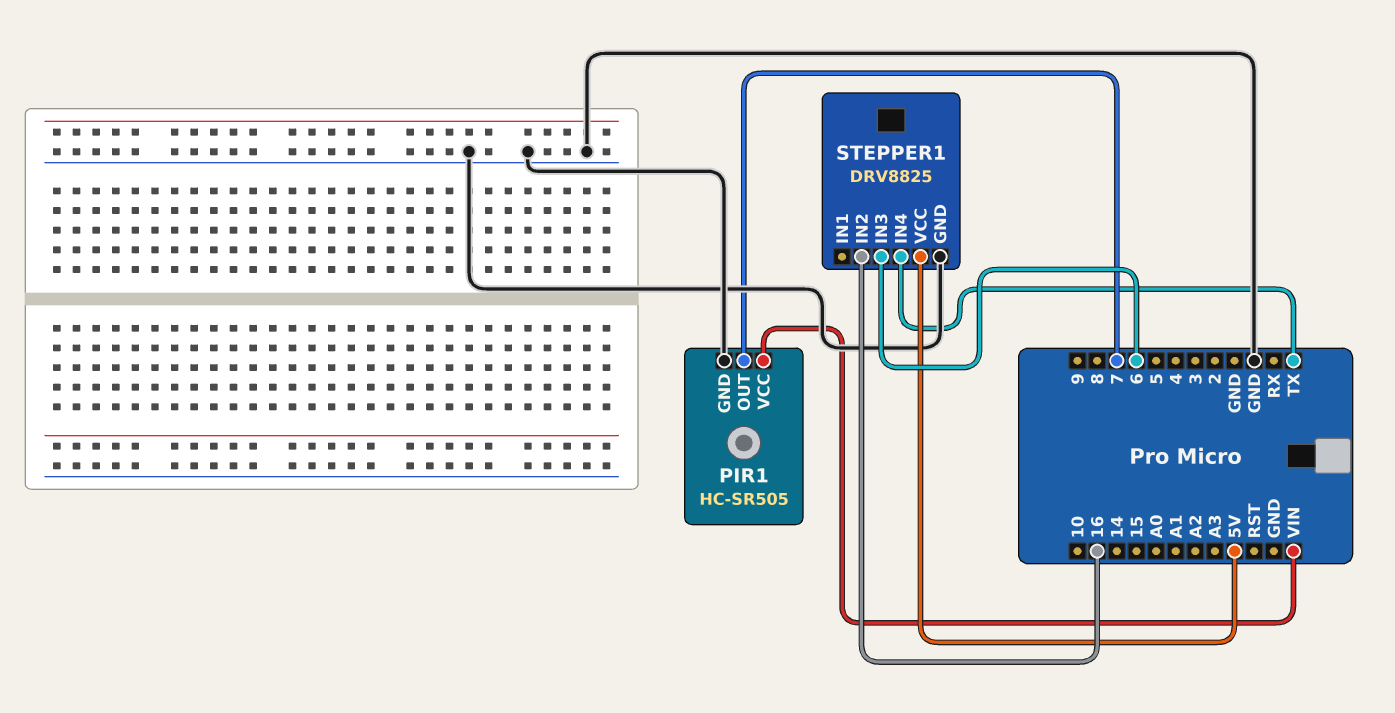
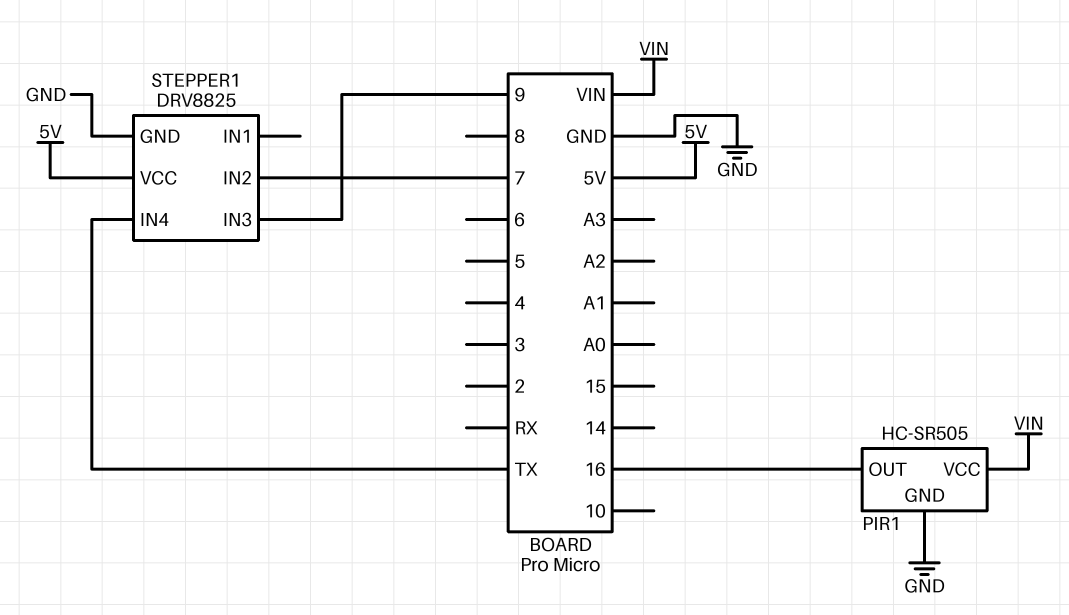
PIR1 pin OUT: 7 -> 16
STEPPER1 pin IN2: 16 -> 7
STEPPER1 pin IN3: 6 -> 9

